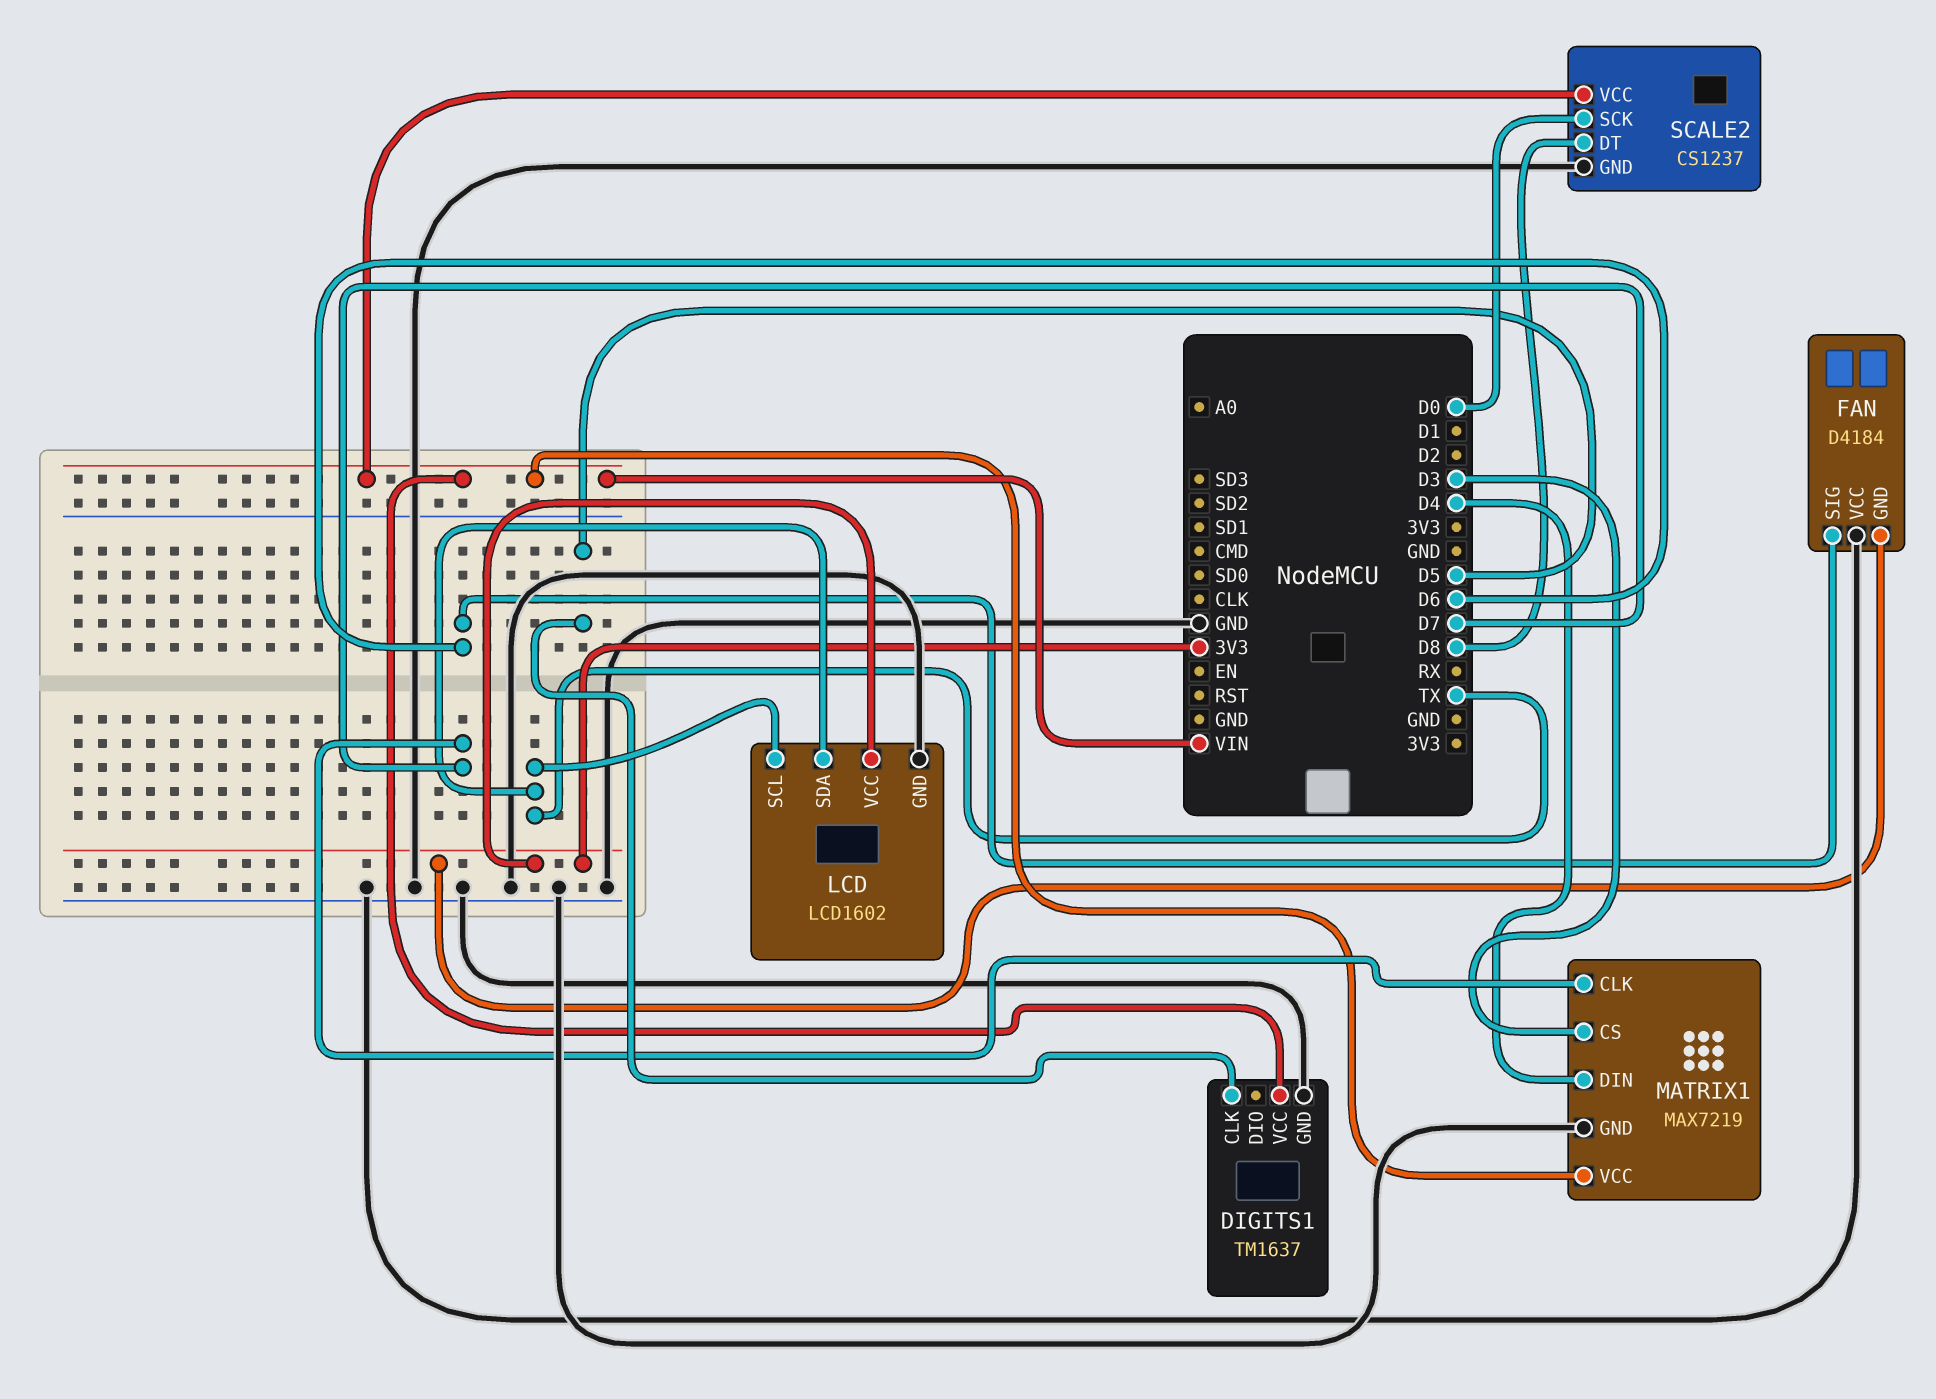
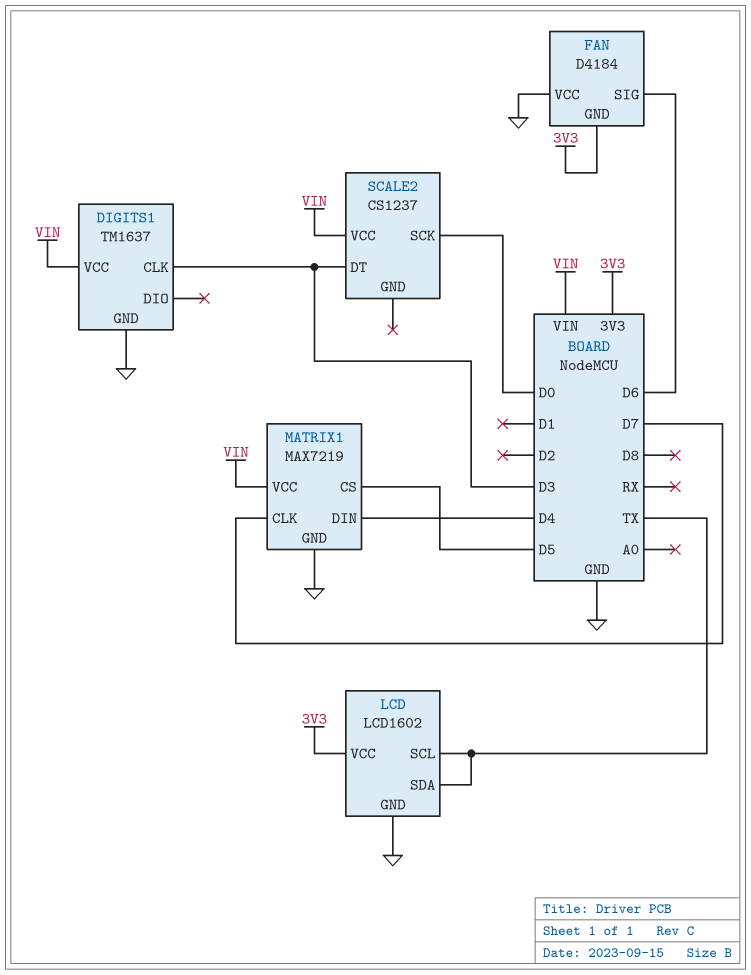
DIGITS1 pin CLK: D5 -> D3
MATRIX1 pin CS: D3 -> D5
SCALE2 pin DT: D8 -> D3
SCALE2 pin GND: GND -> none

